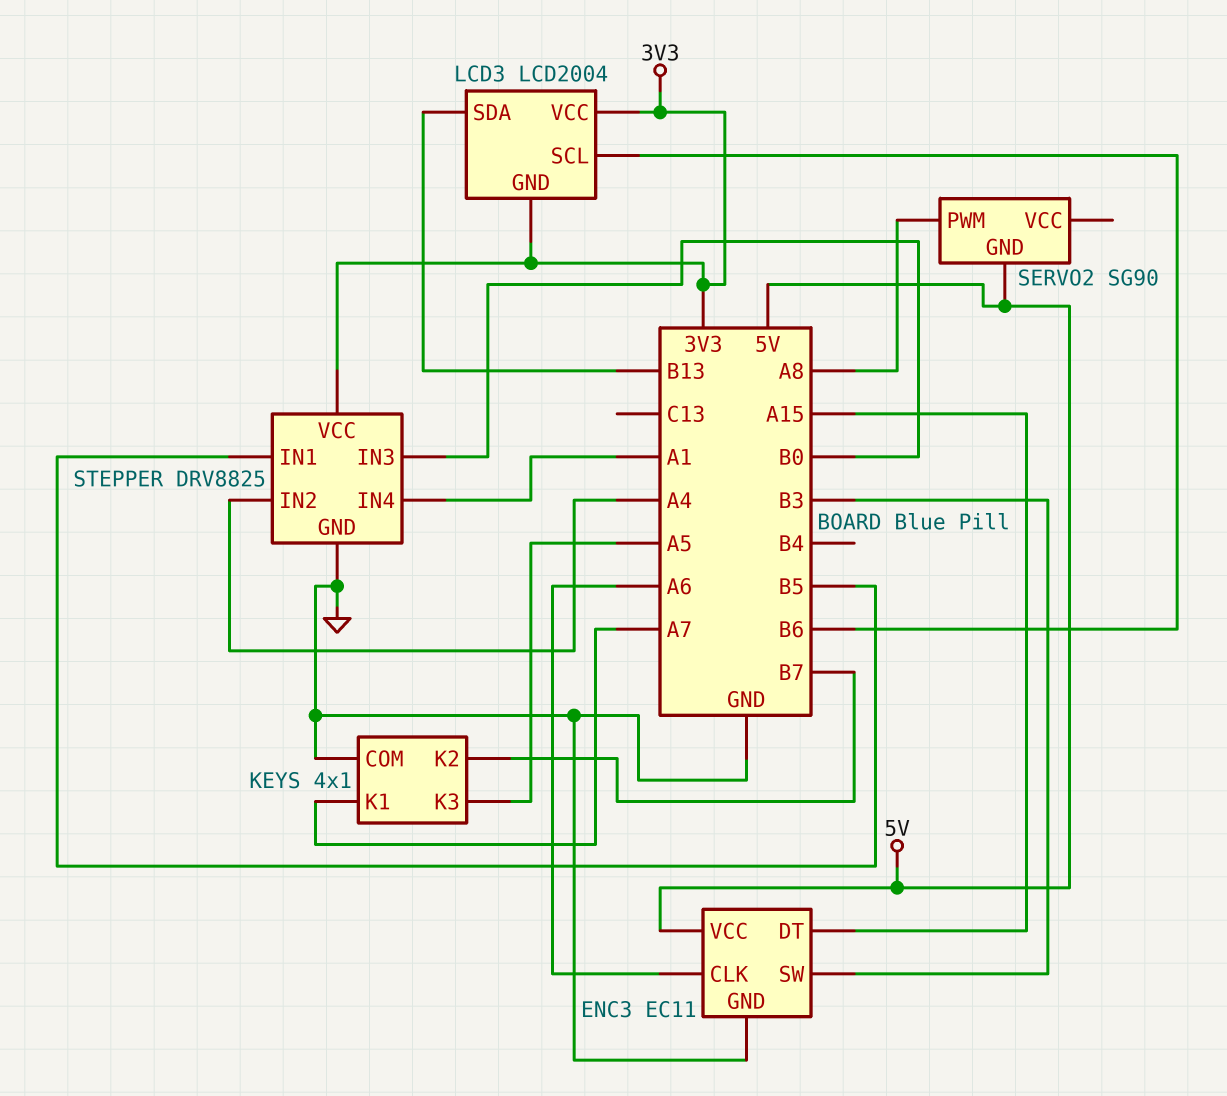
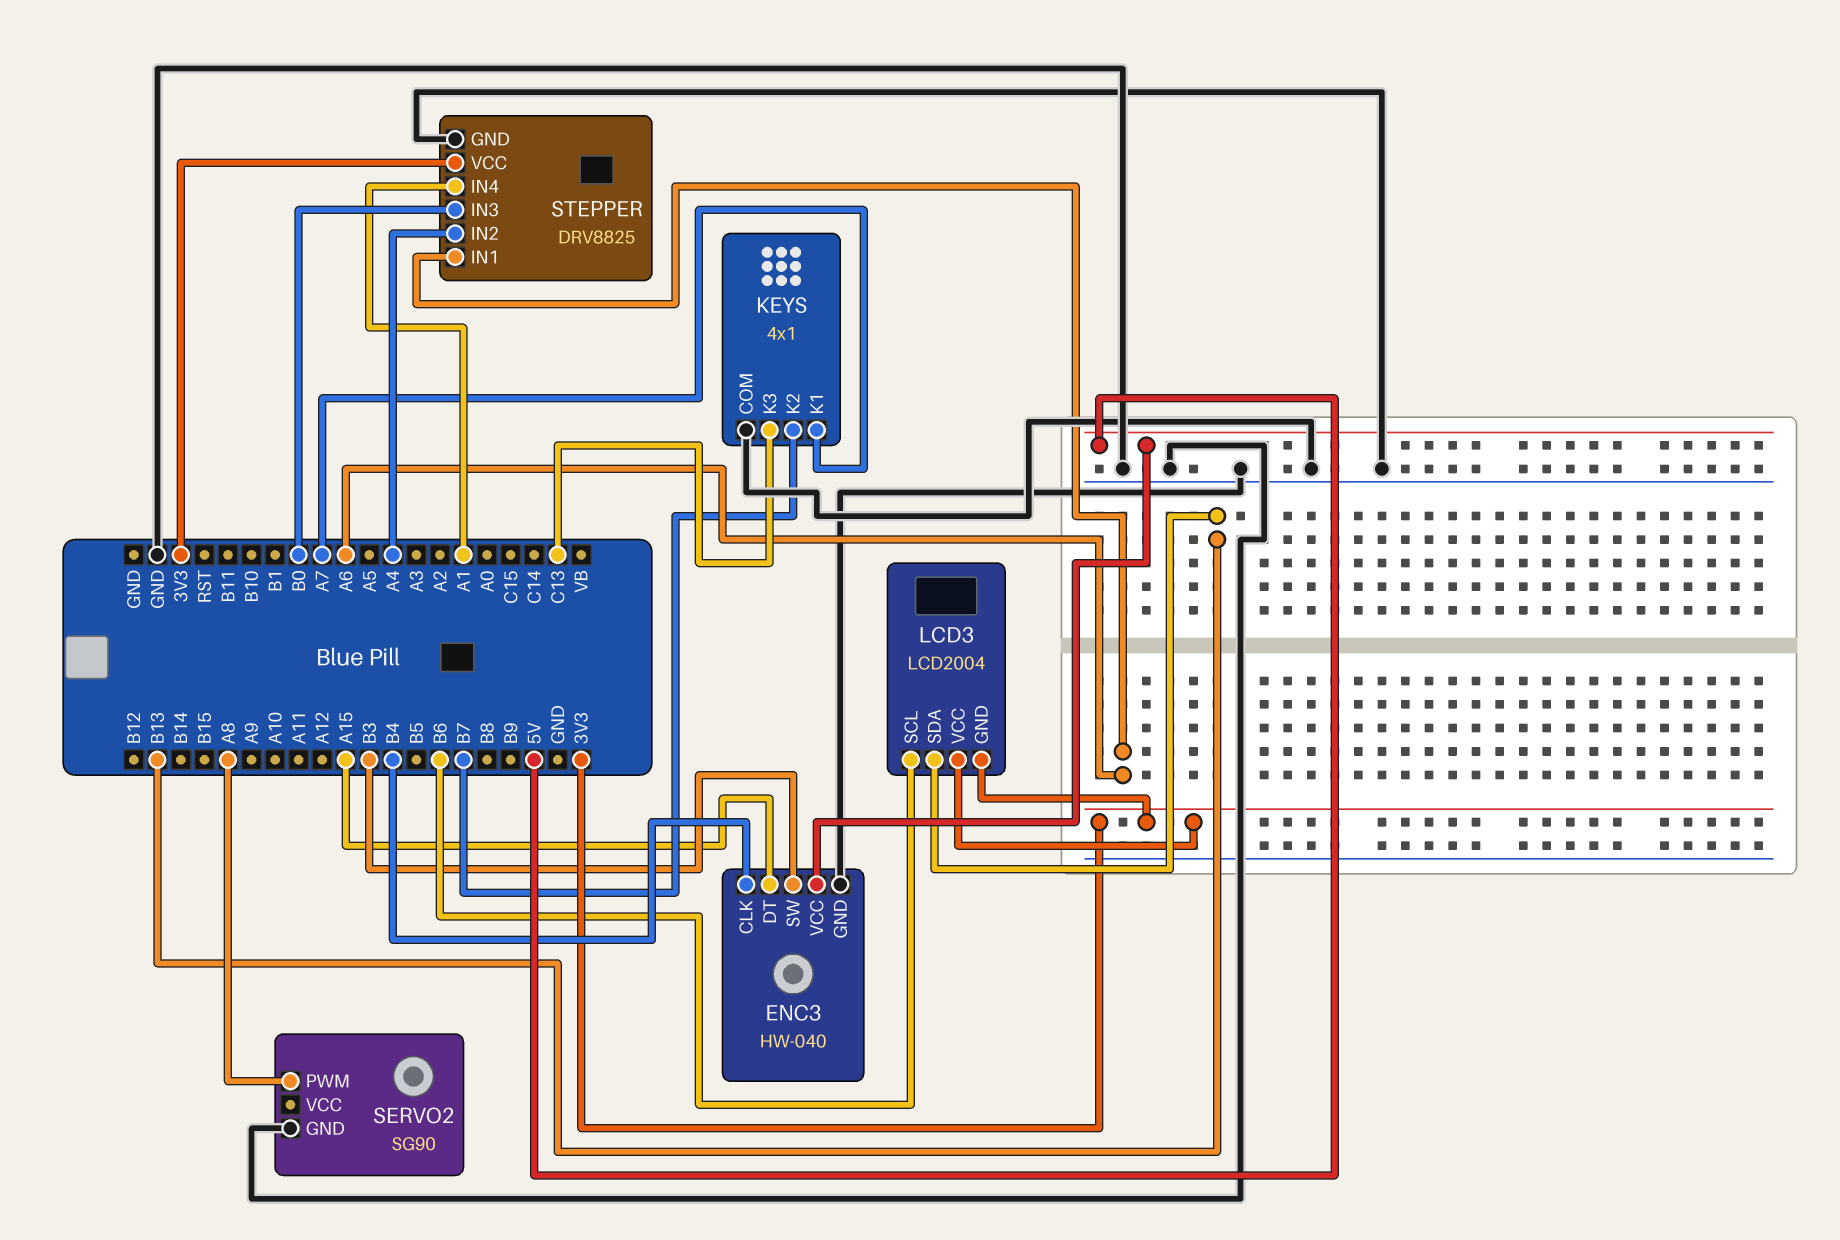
ENC3: EC11 -> HW-040
ENC3 pin CLK: A6 -> B4
KEYS pin K3: A5 -> C13
SERVO2 pin GND: 5V -> GND
STEPPER pin IN1: B5 -> A6

